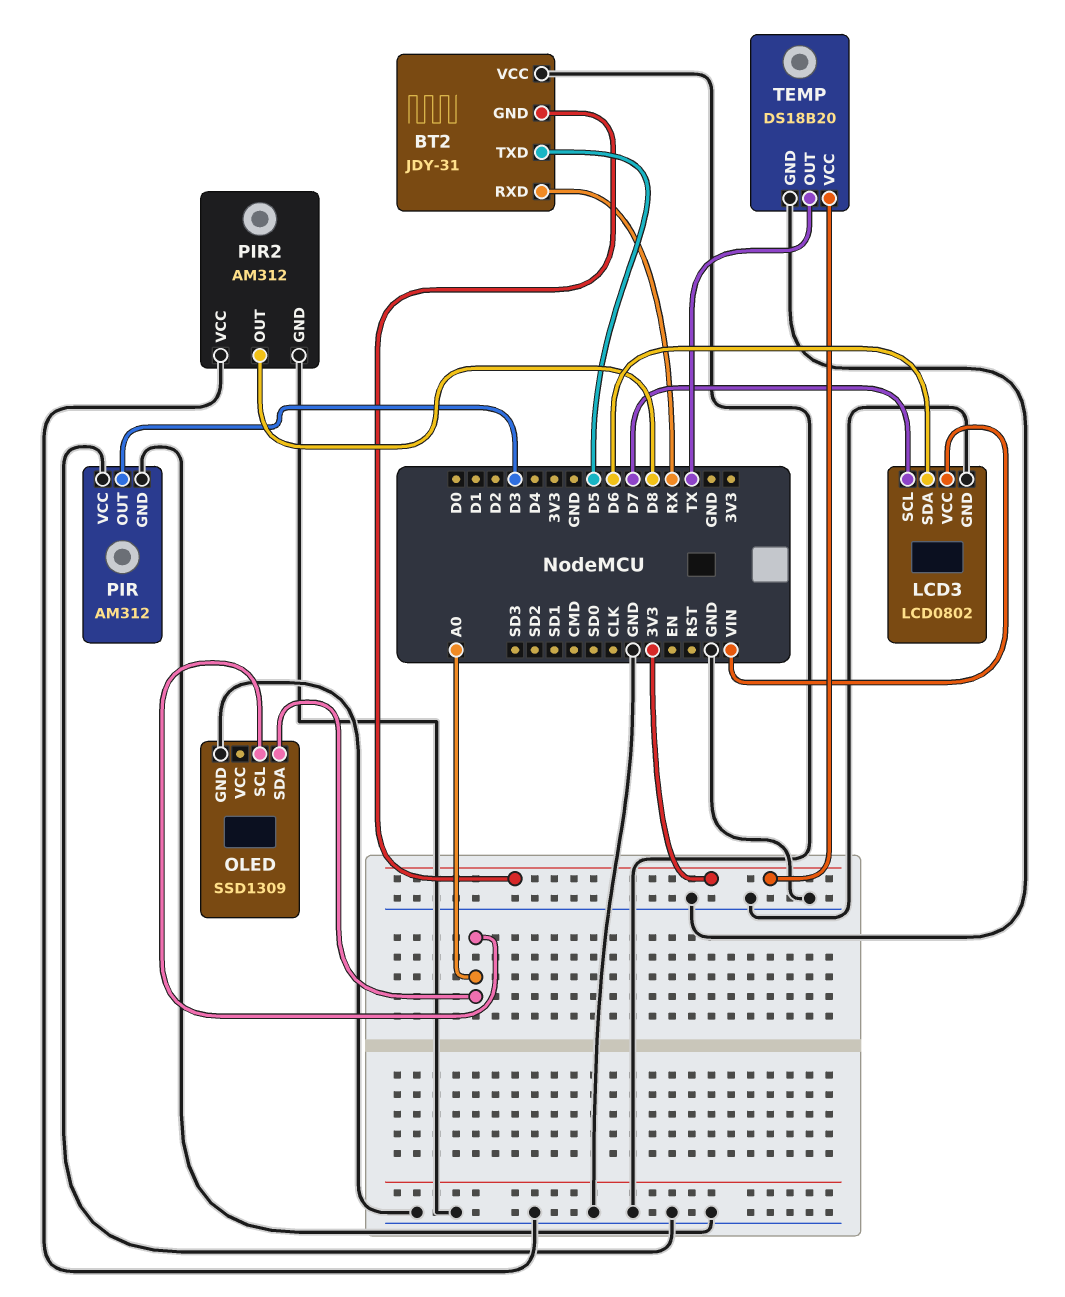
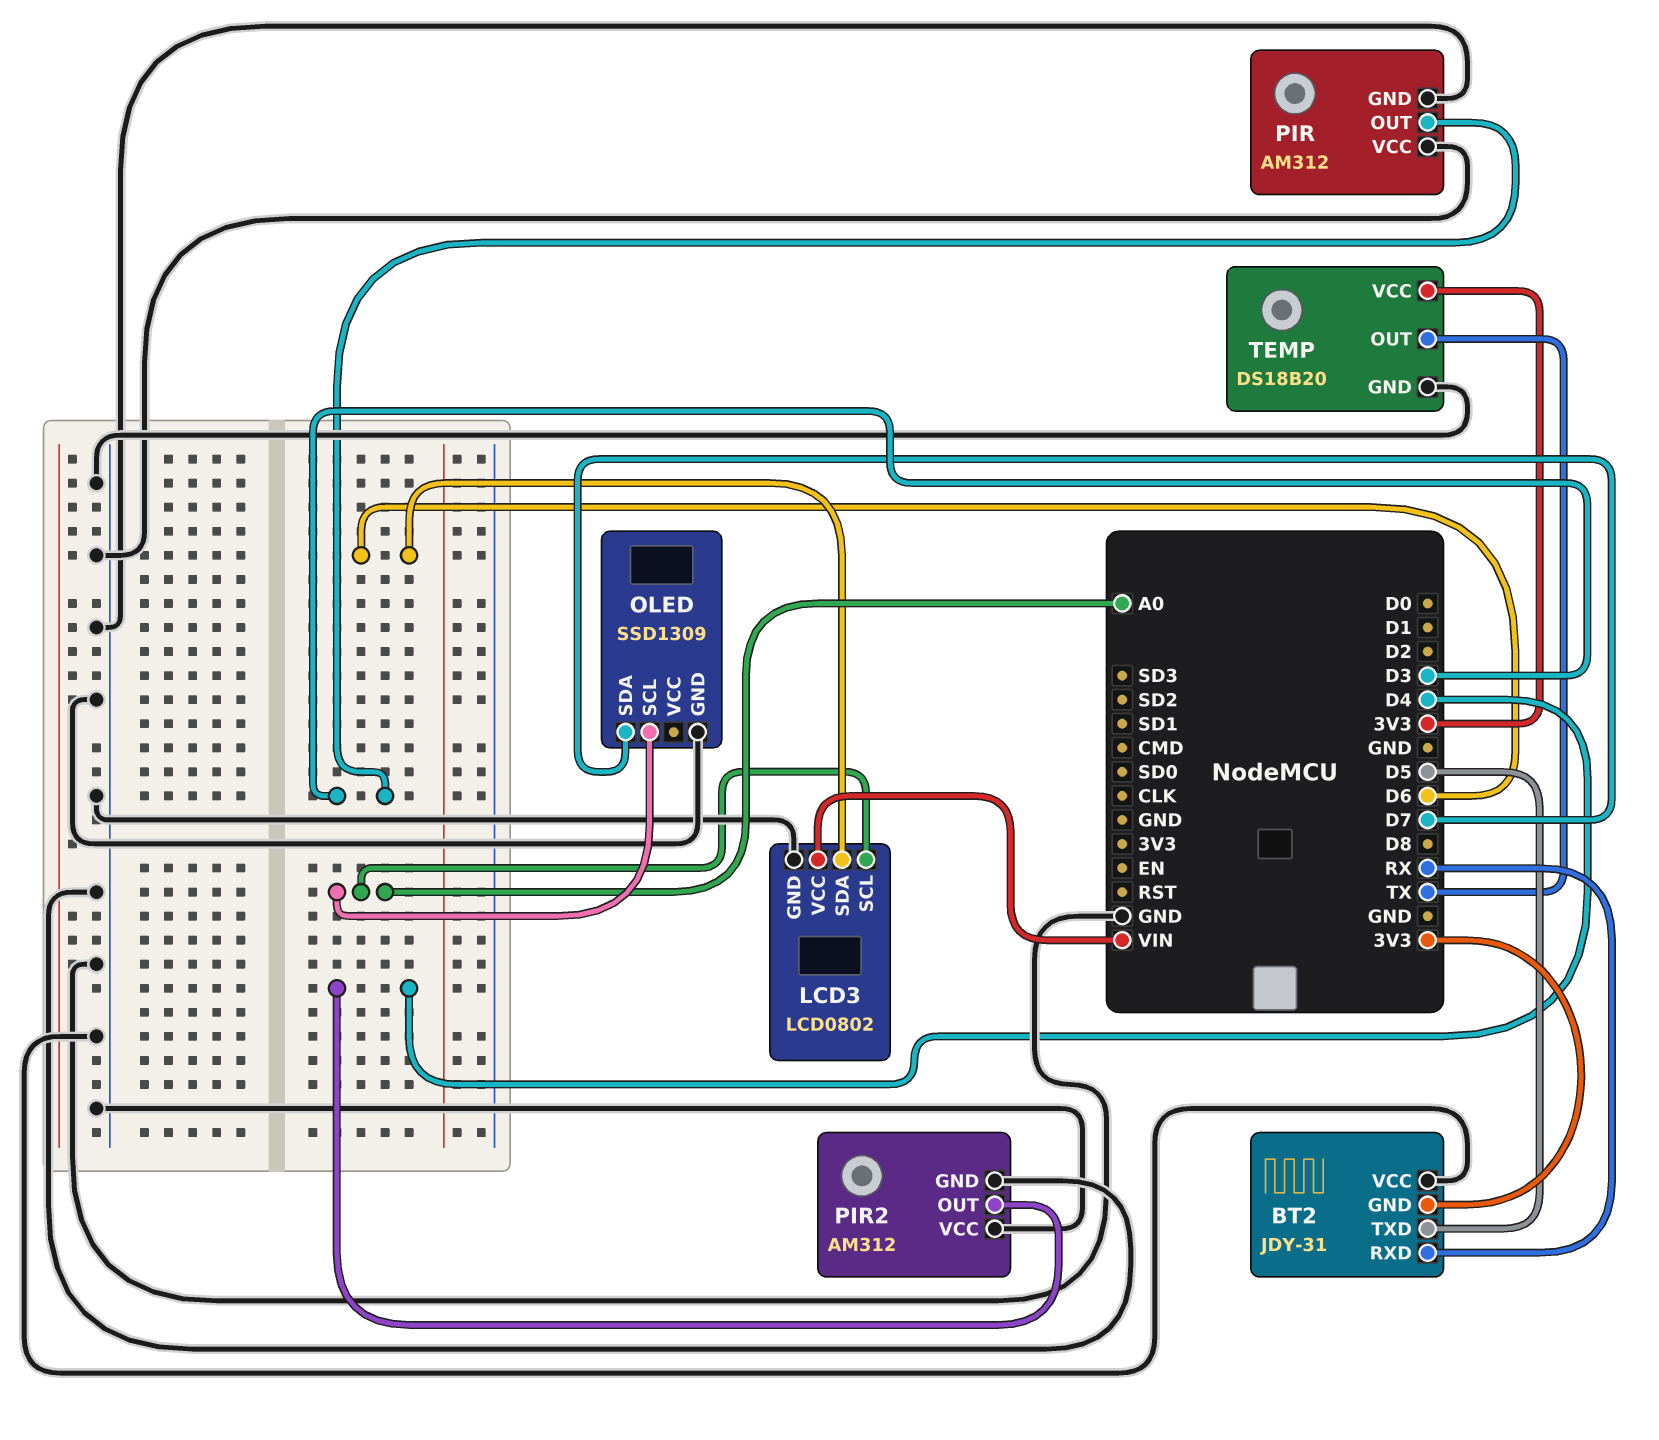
LCD3 pin SCL: D7 -> A0
OLED pin SDA: A0 -> D7
PIR2 pin OUT: D8 -> D4

